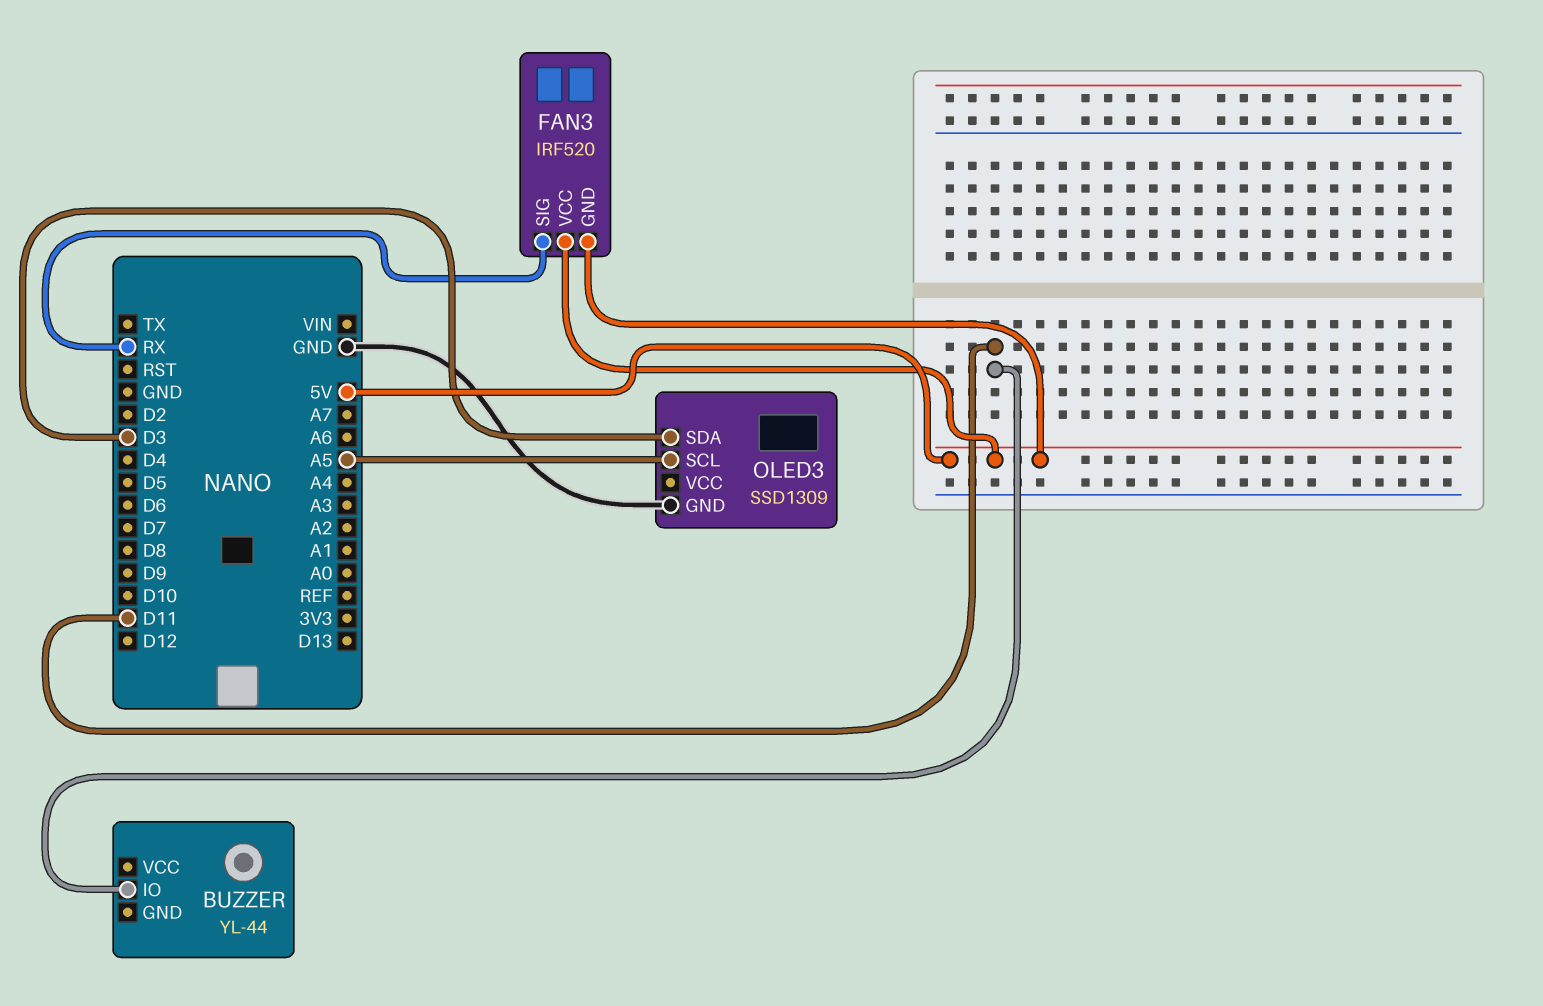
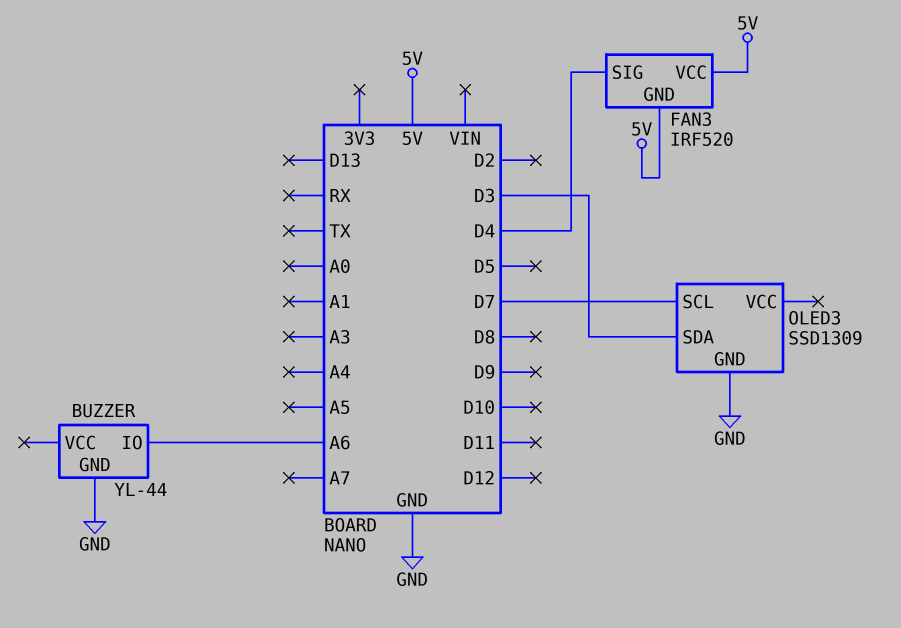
BUZZER pin GND: none -> GND
BUZZER pin IO: D11 -> A6
FAN3 pin SIG: RX -> D4
OLED3 pin SCL: A5 -> D7

